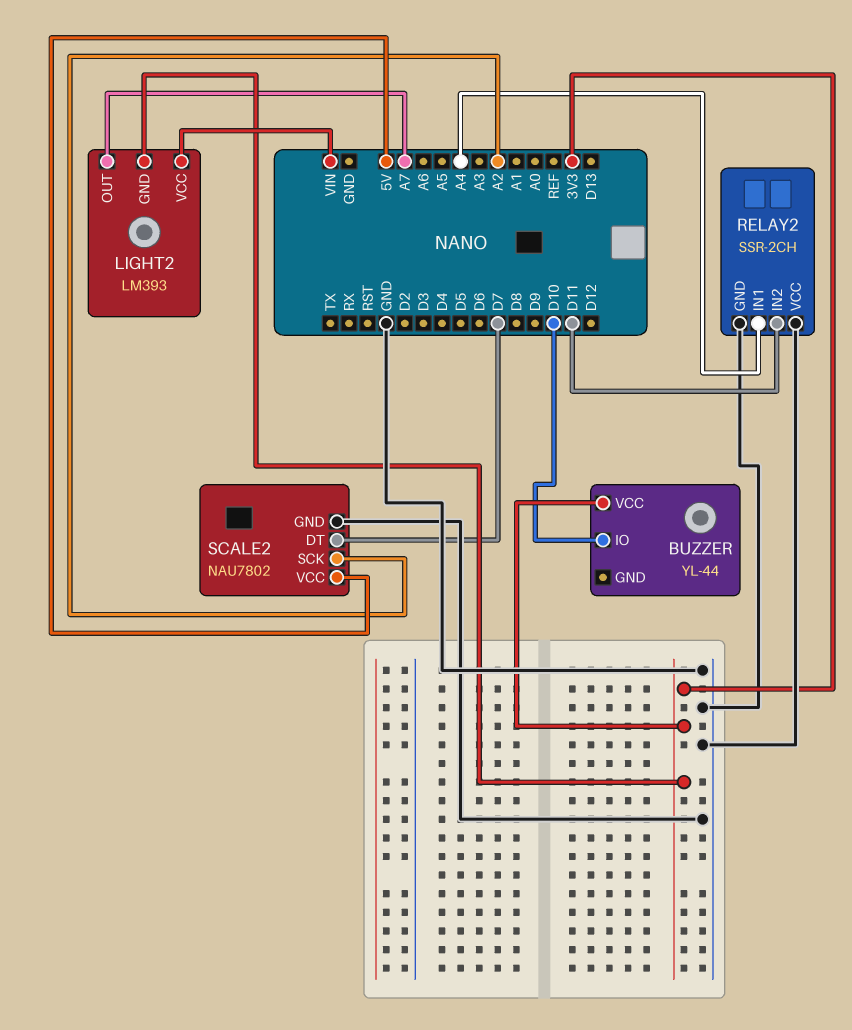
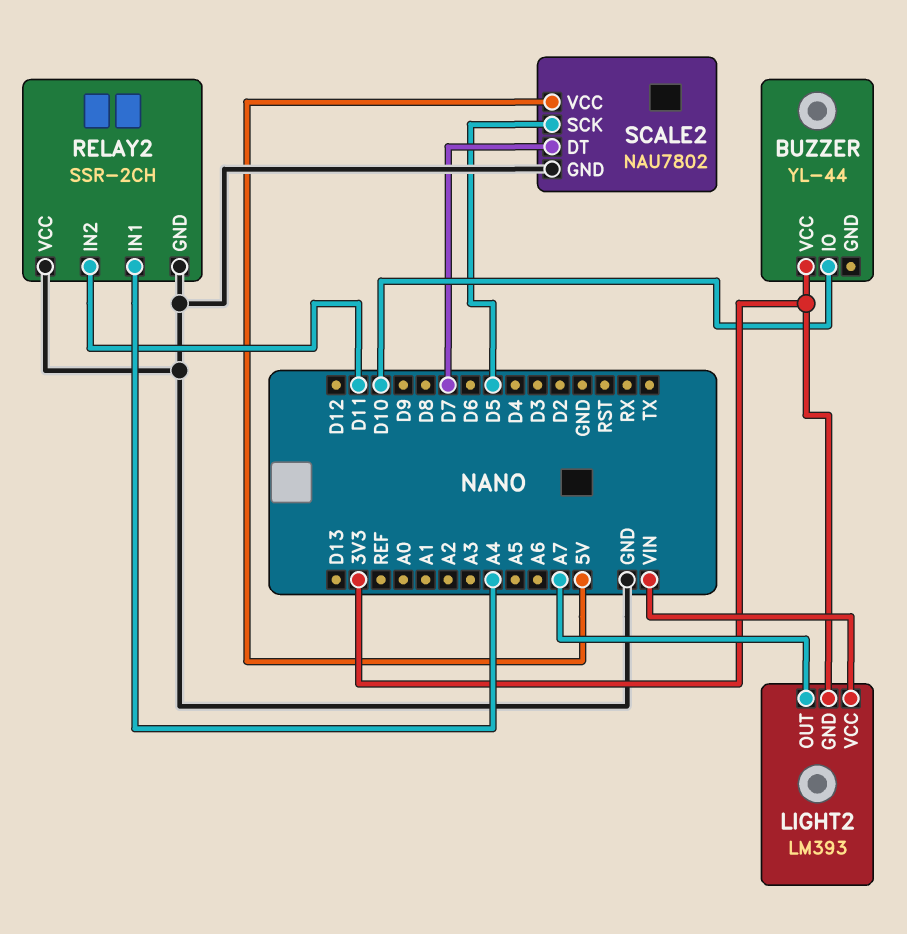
SCALE2 pin SCK: A2 -> D5

